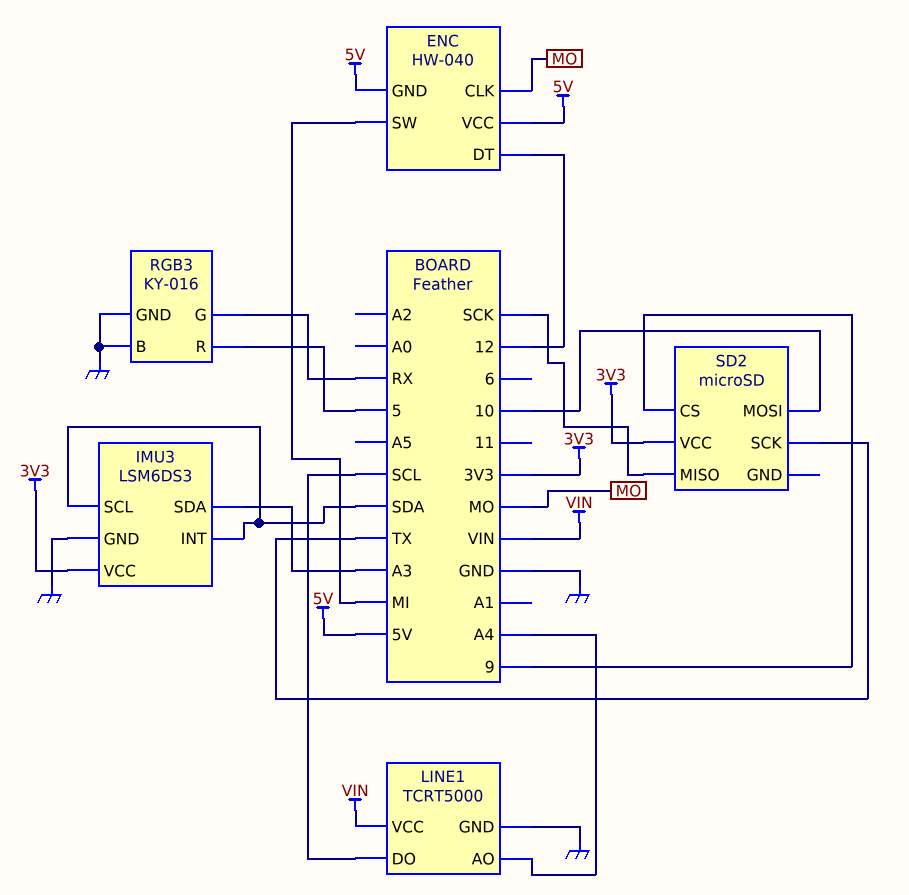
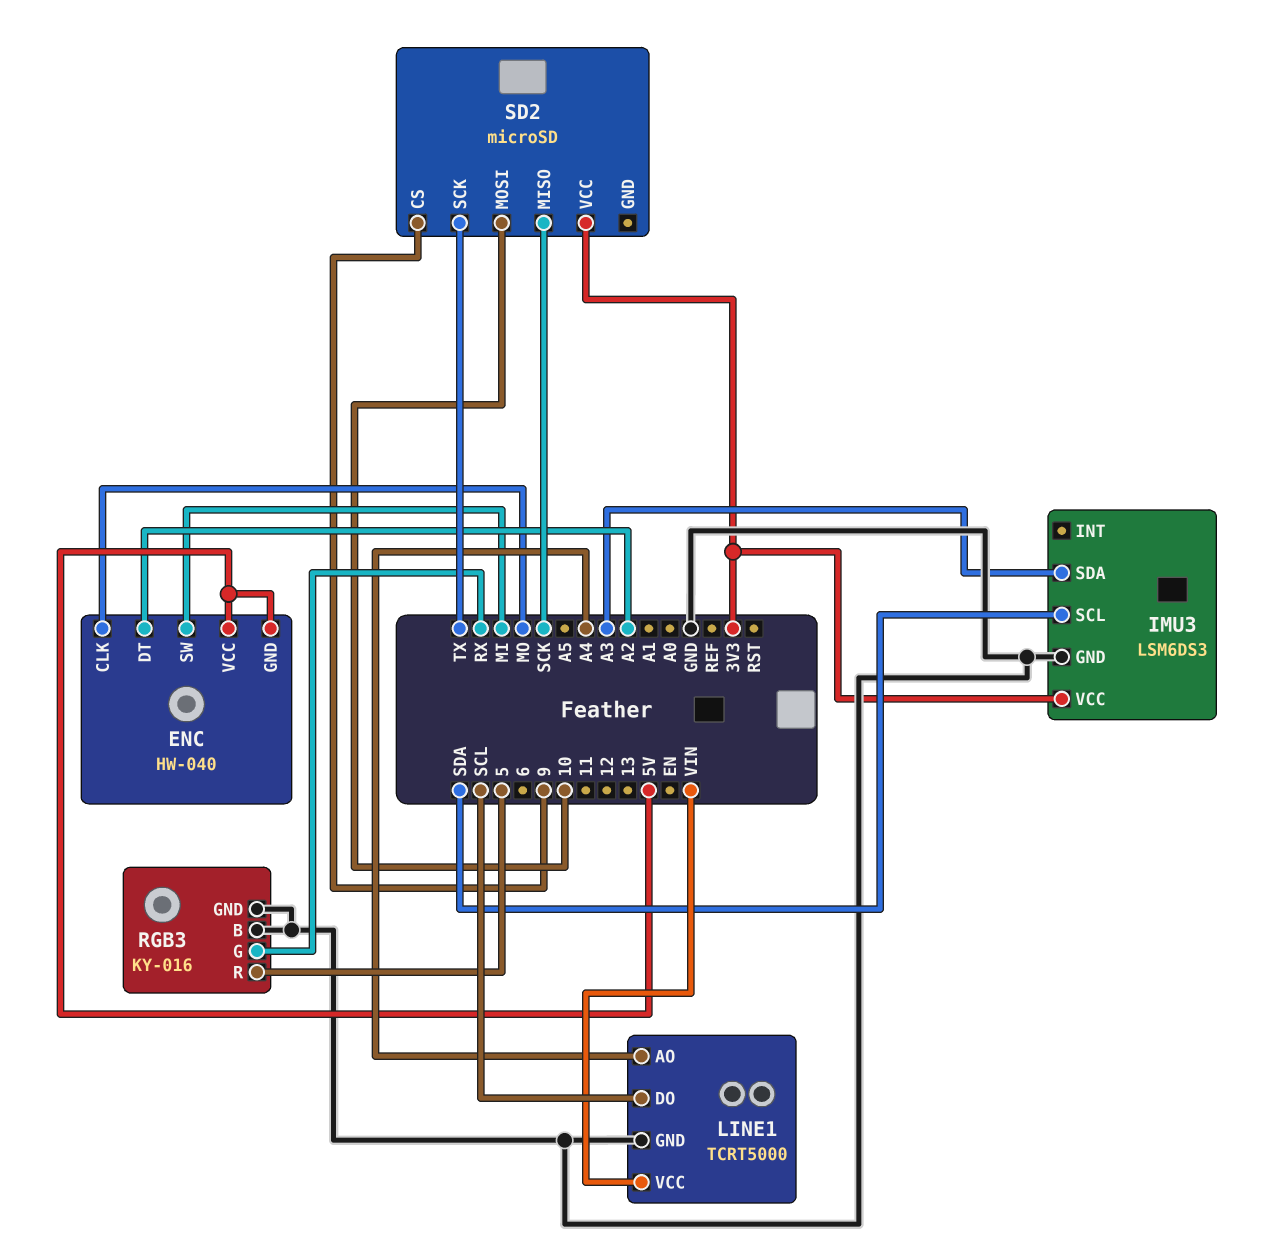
ENC pin DT: 12 -> A2
IMU3 pin INT: SDA -> none

